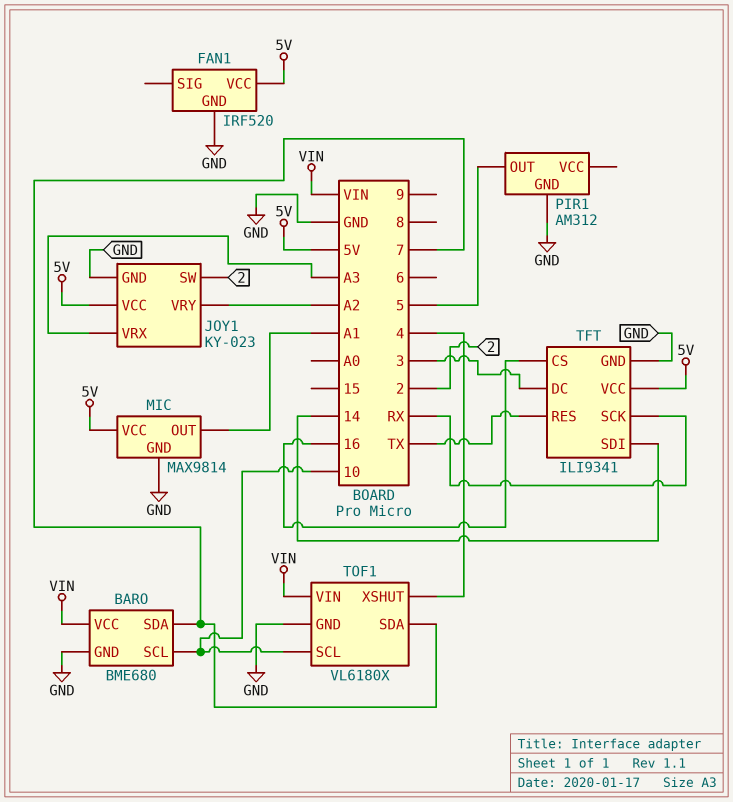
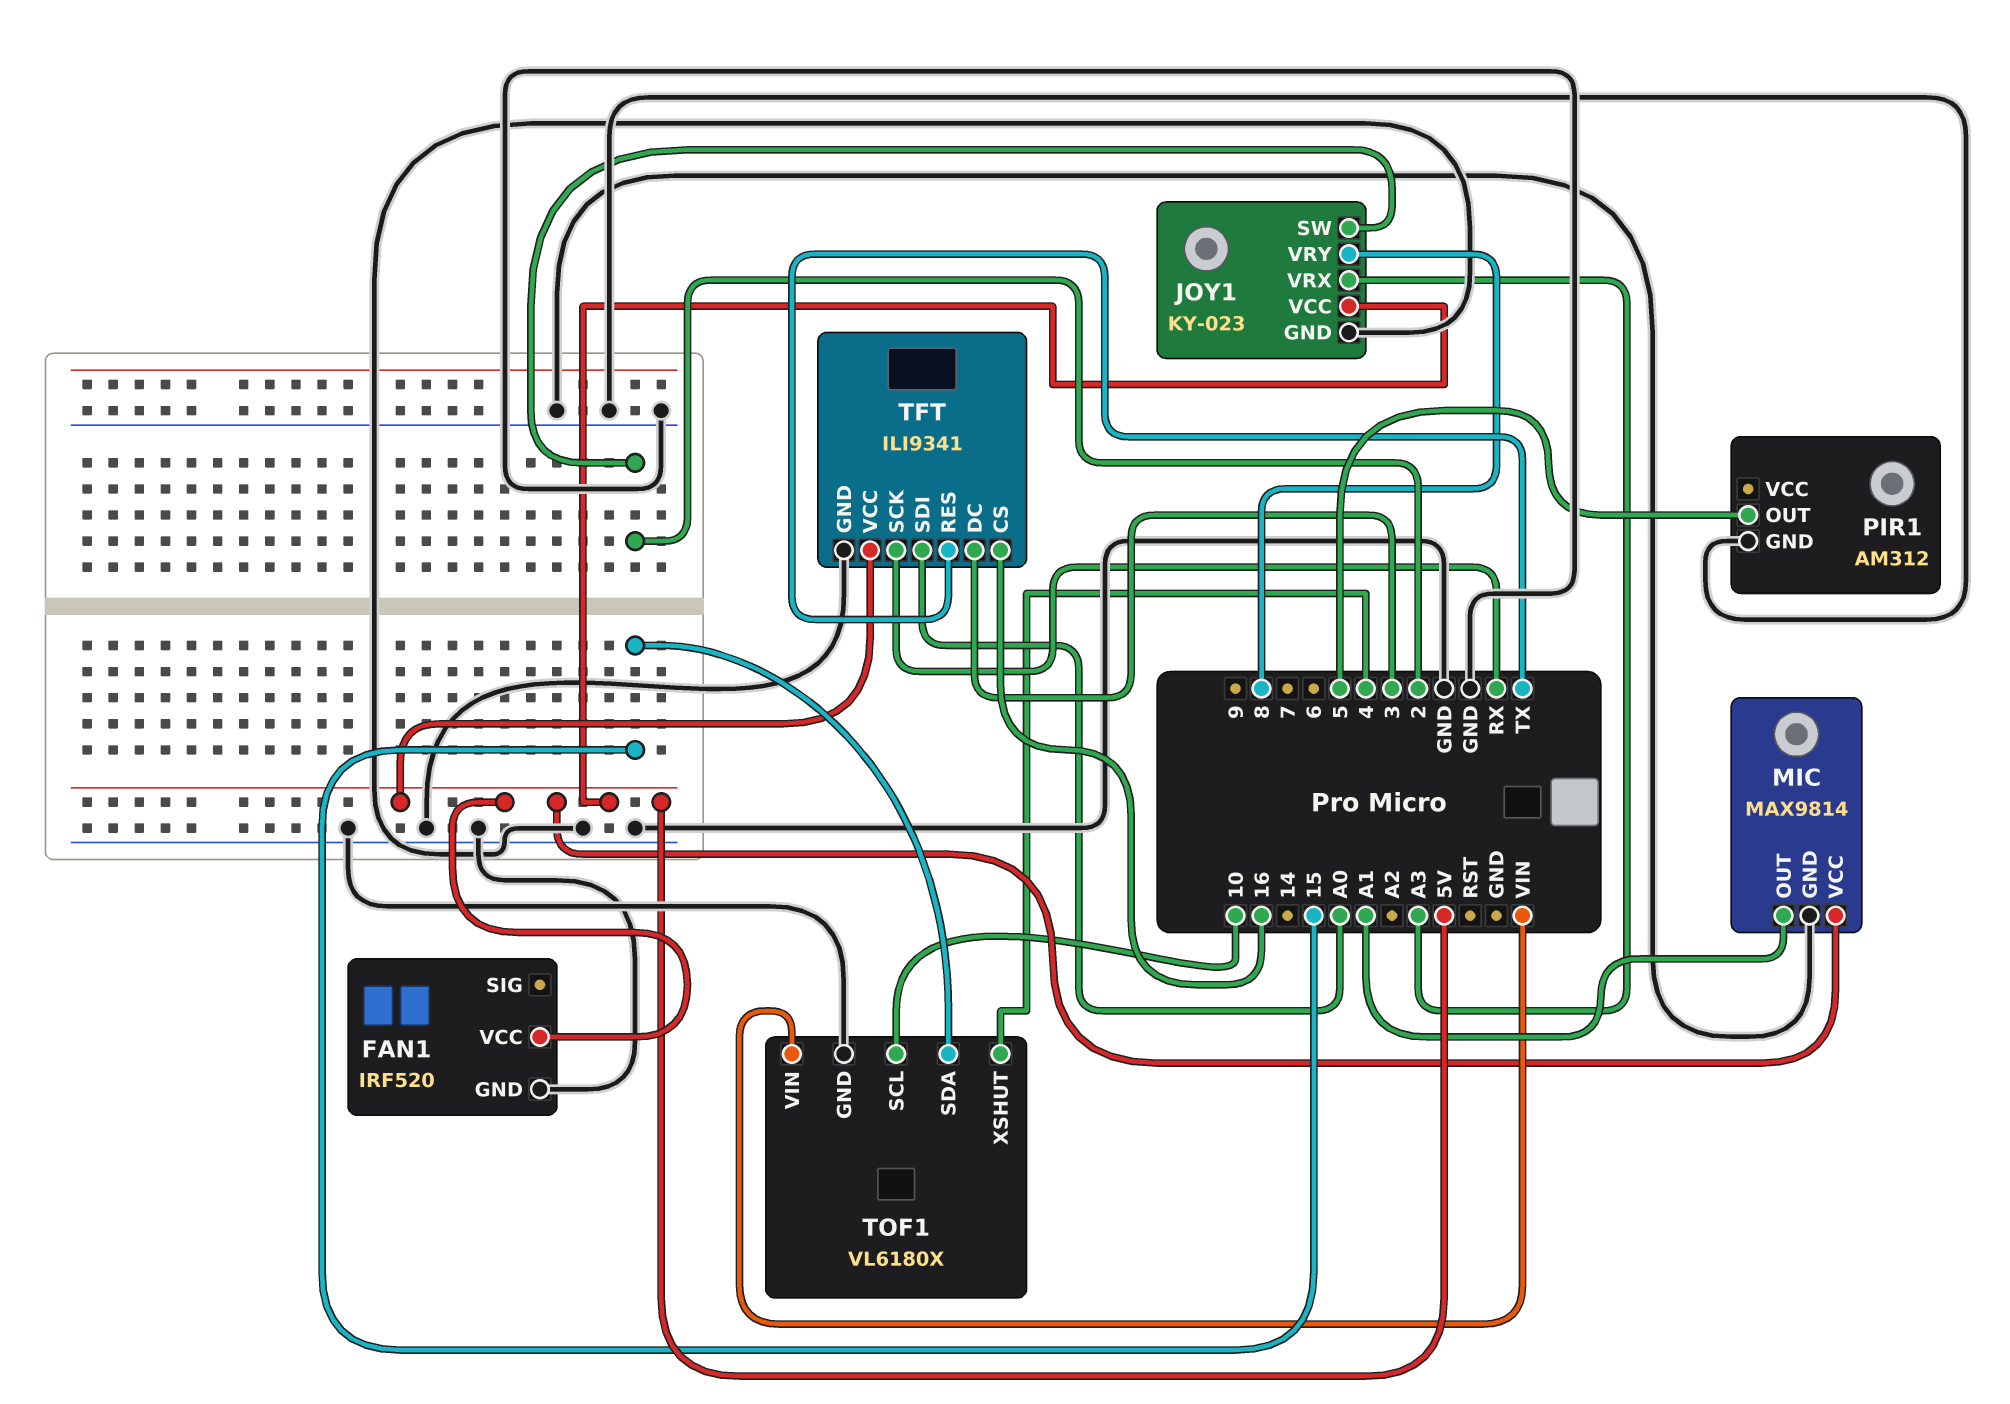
BARO: BME680 -> none
BARO pin GND: GND -> none
BARO pin SCL: 10 -> none
BARO pin SDA: 7 -> none
BARO pin VCC: VIN -> none
JOY1 pin VRY: A2 -> 8
TFT pin SDI: 14 -> A0
TOF1 pin SDA: 7 -> 15

